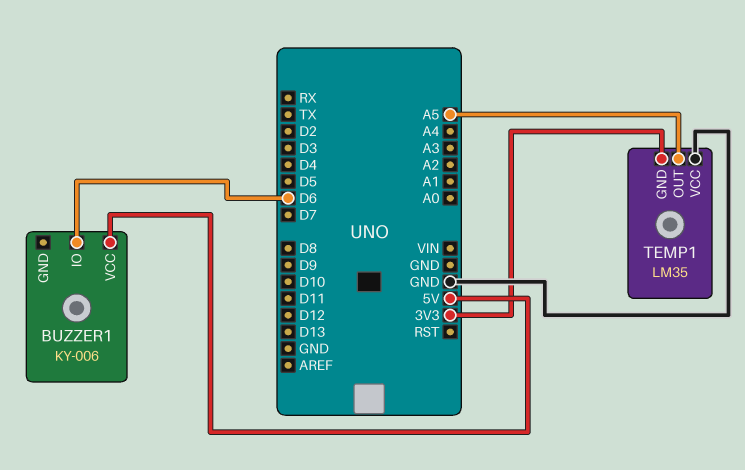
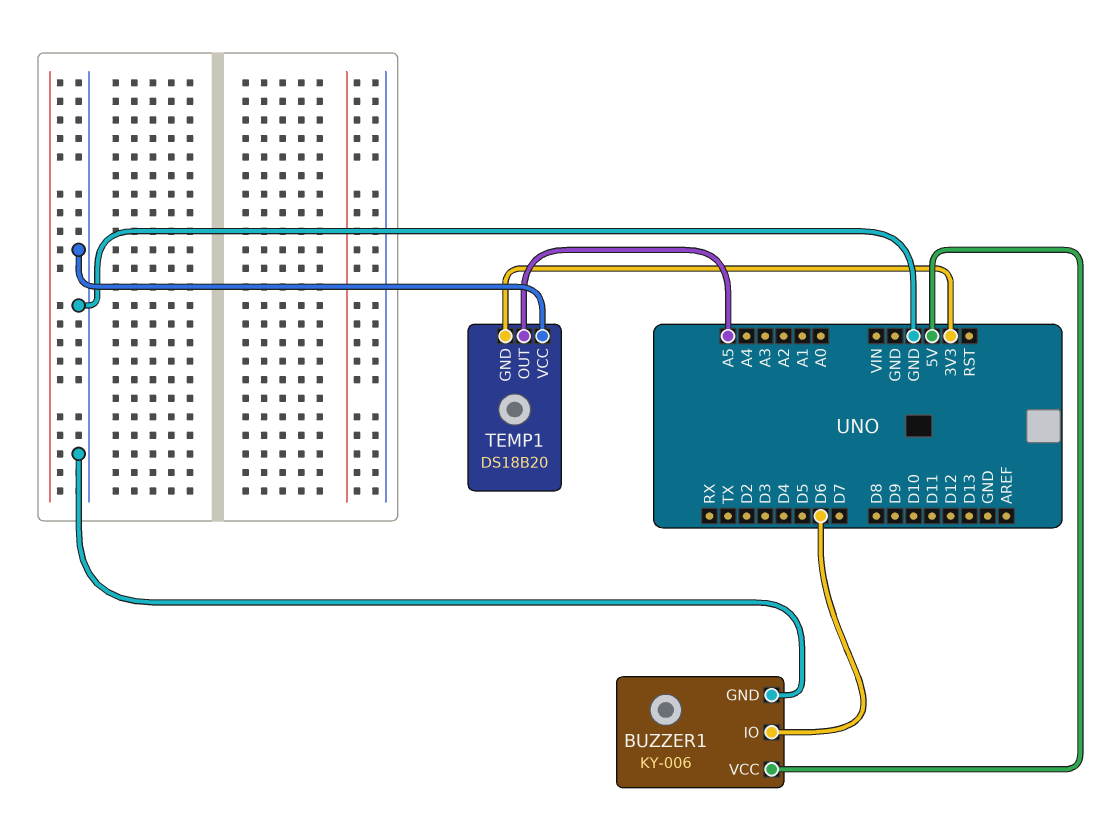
BUZZER1 pin GND: none -> GND
TEMP1: LM35 -> DS18B20

